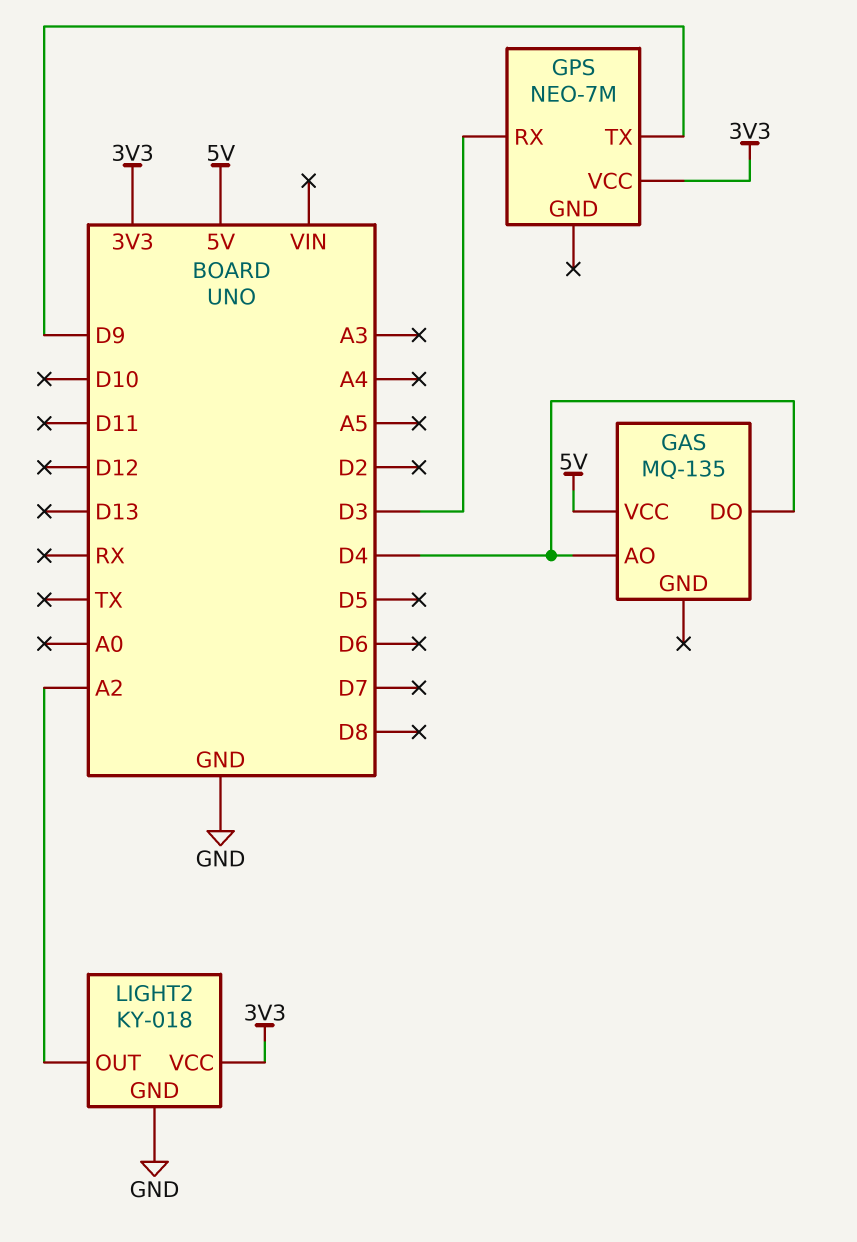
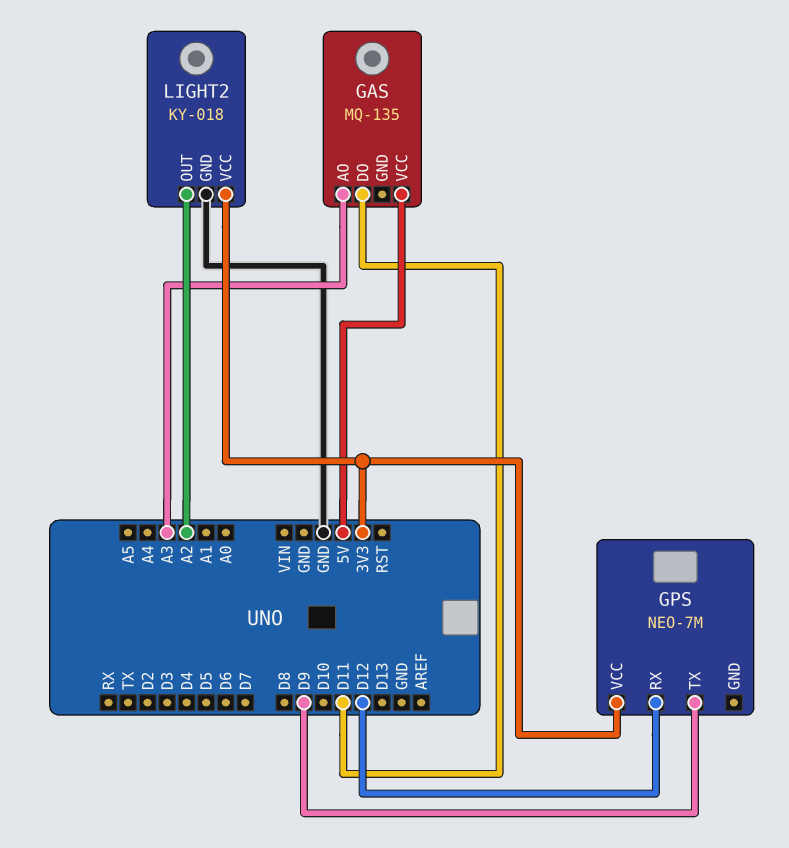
GAS pin AO: D4 -> A3
GAS pin DO: D4 -> D11
GPS pin RX: D3 -> D12

